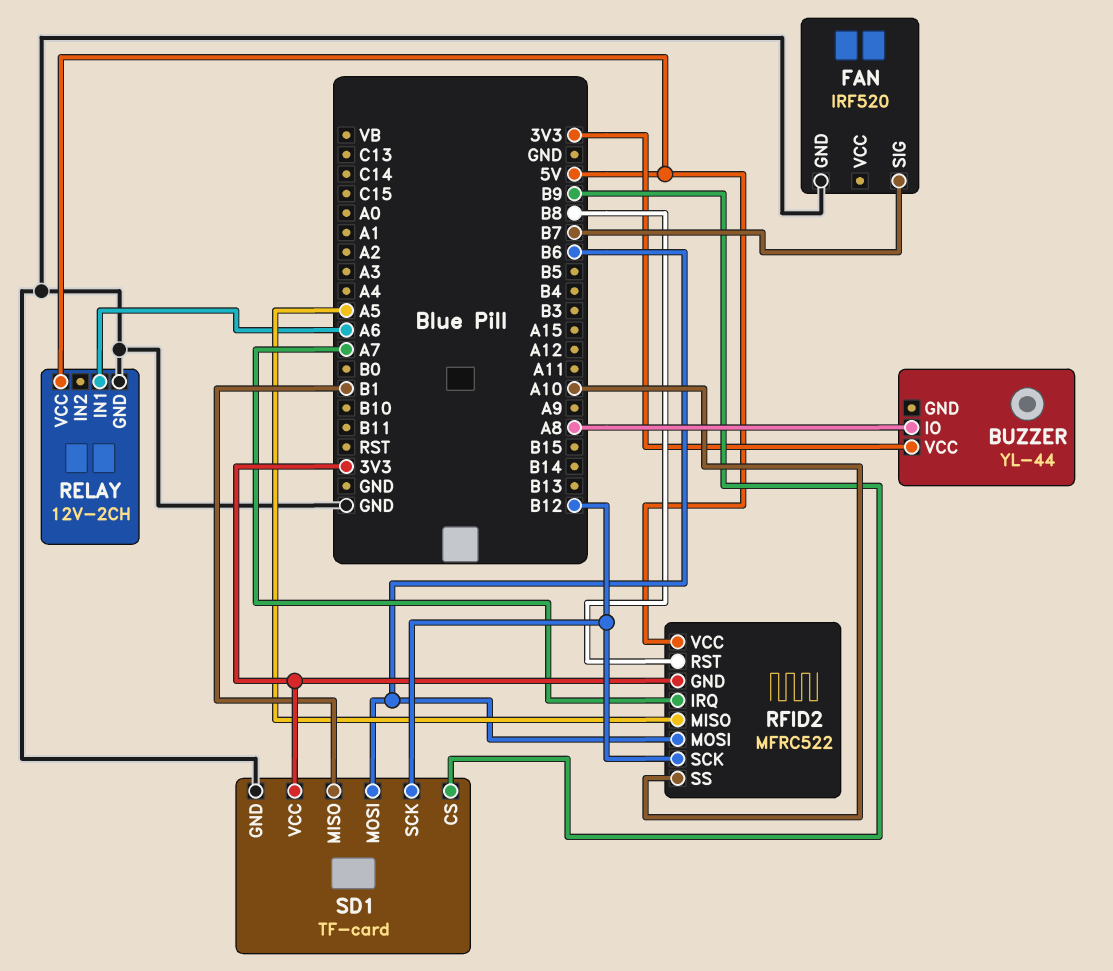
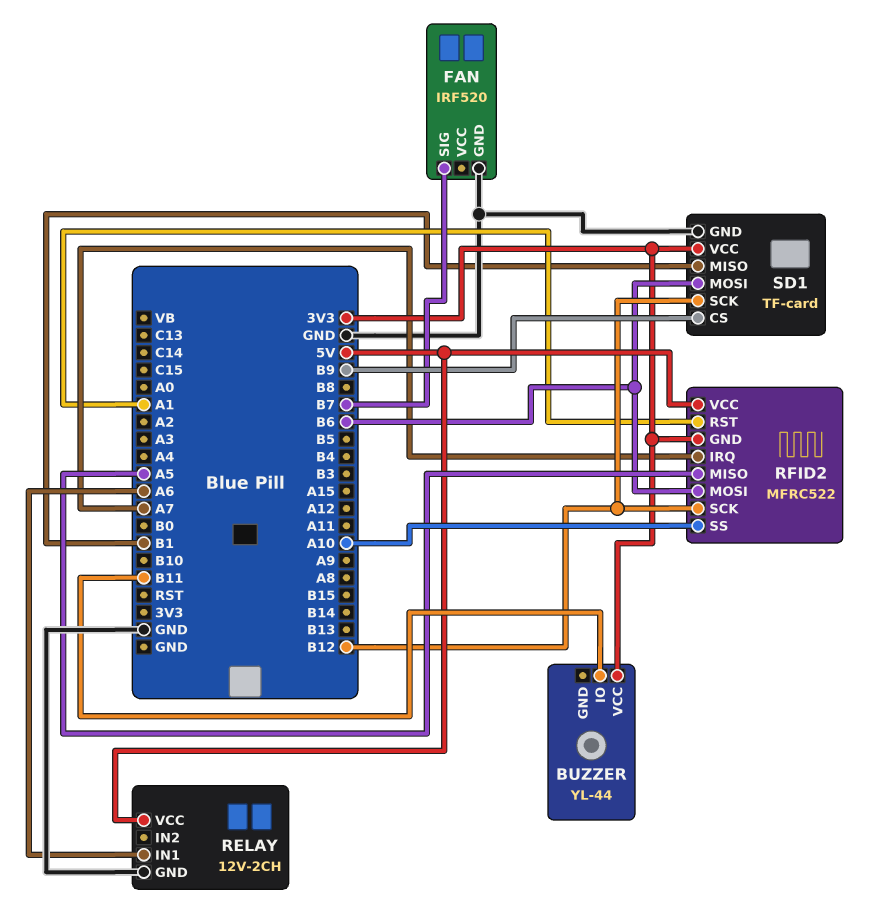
BUZZER pin IO: A8 -> B11
RFID2 pin RST: B8 -> A1

